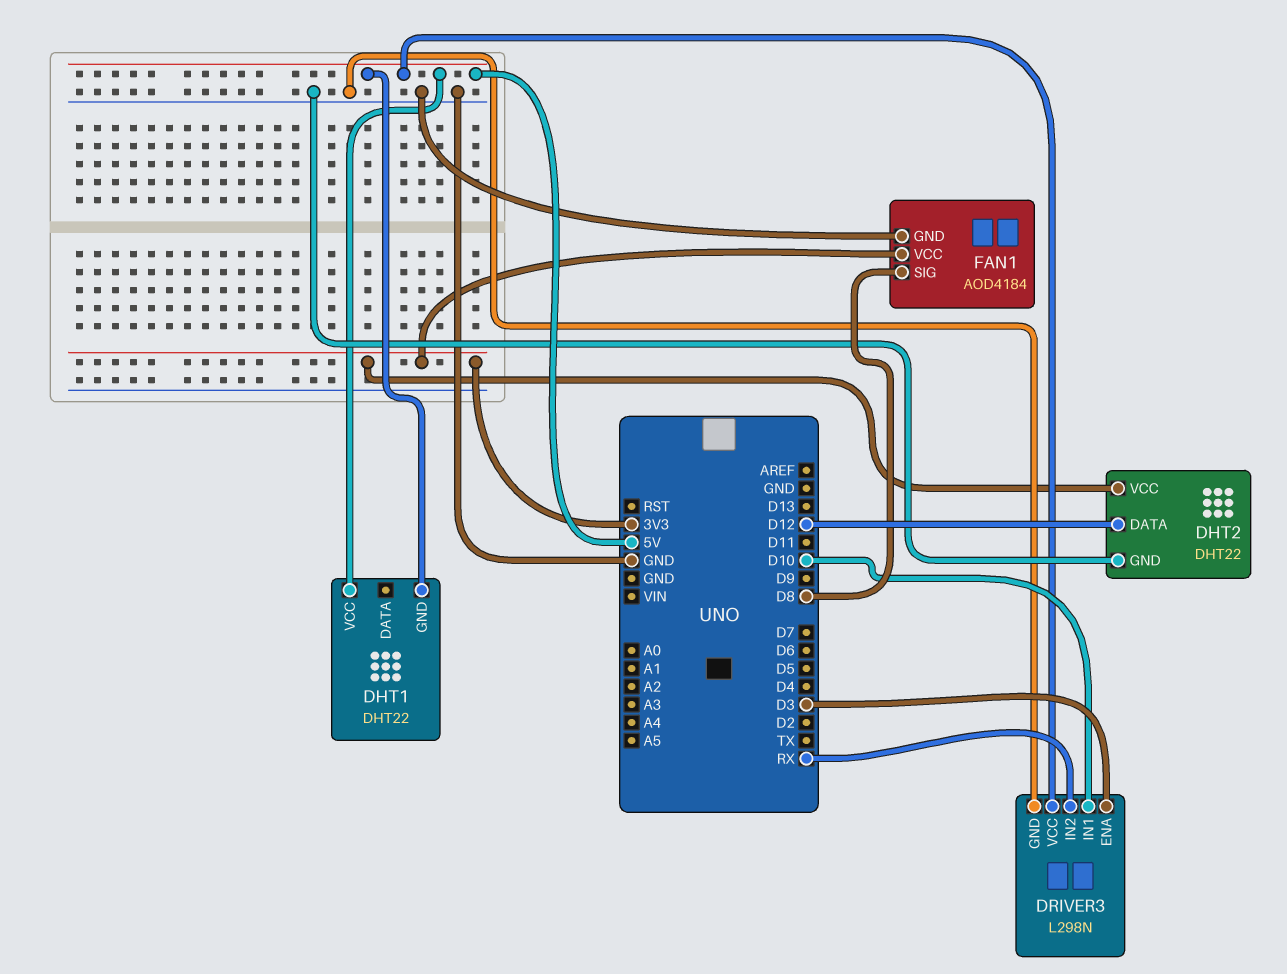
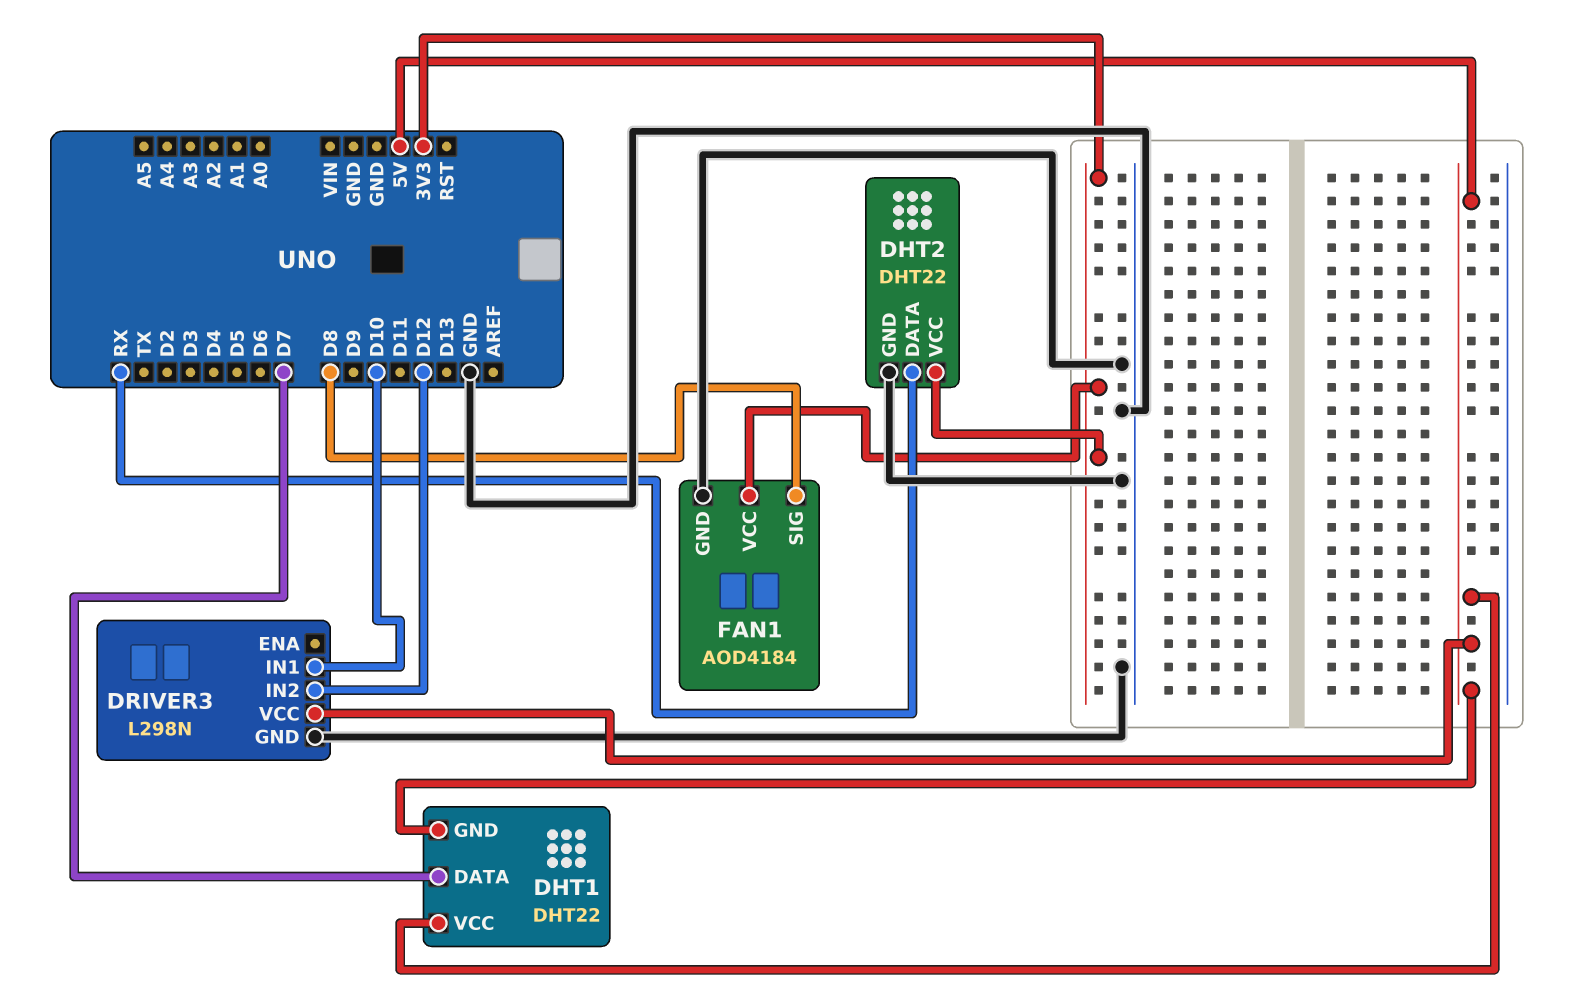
DHT1 pin DATA: none -> D7
DHT2 pin DATA: D12 -> RX
DRIVER3 pin ENA: D3 -> none
DRIVER3 pin IN2: RX -> D12

